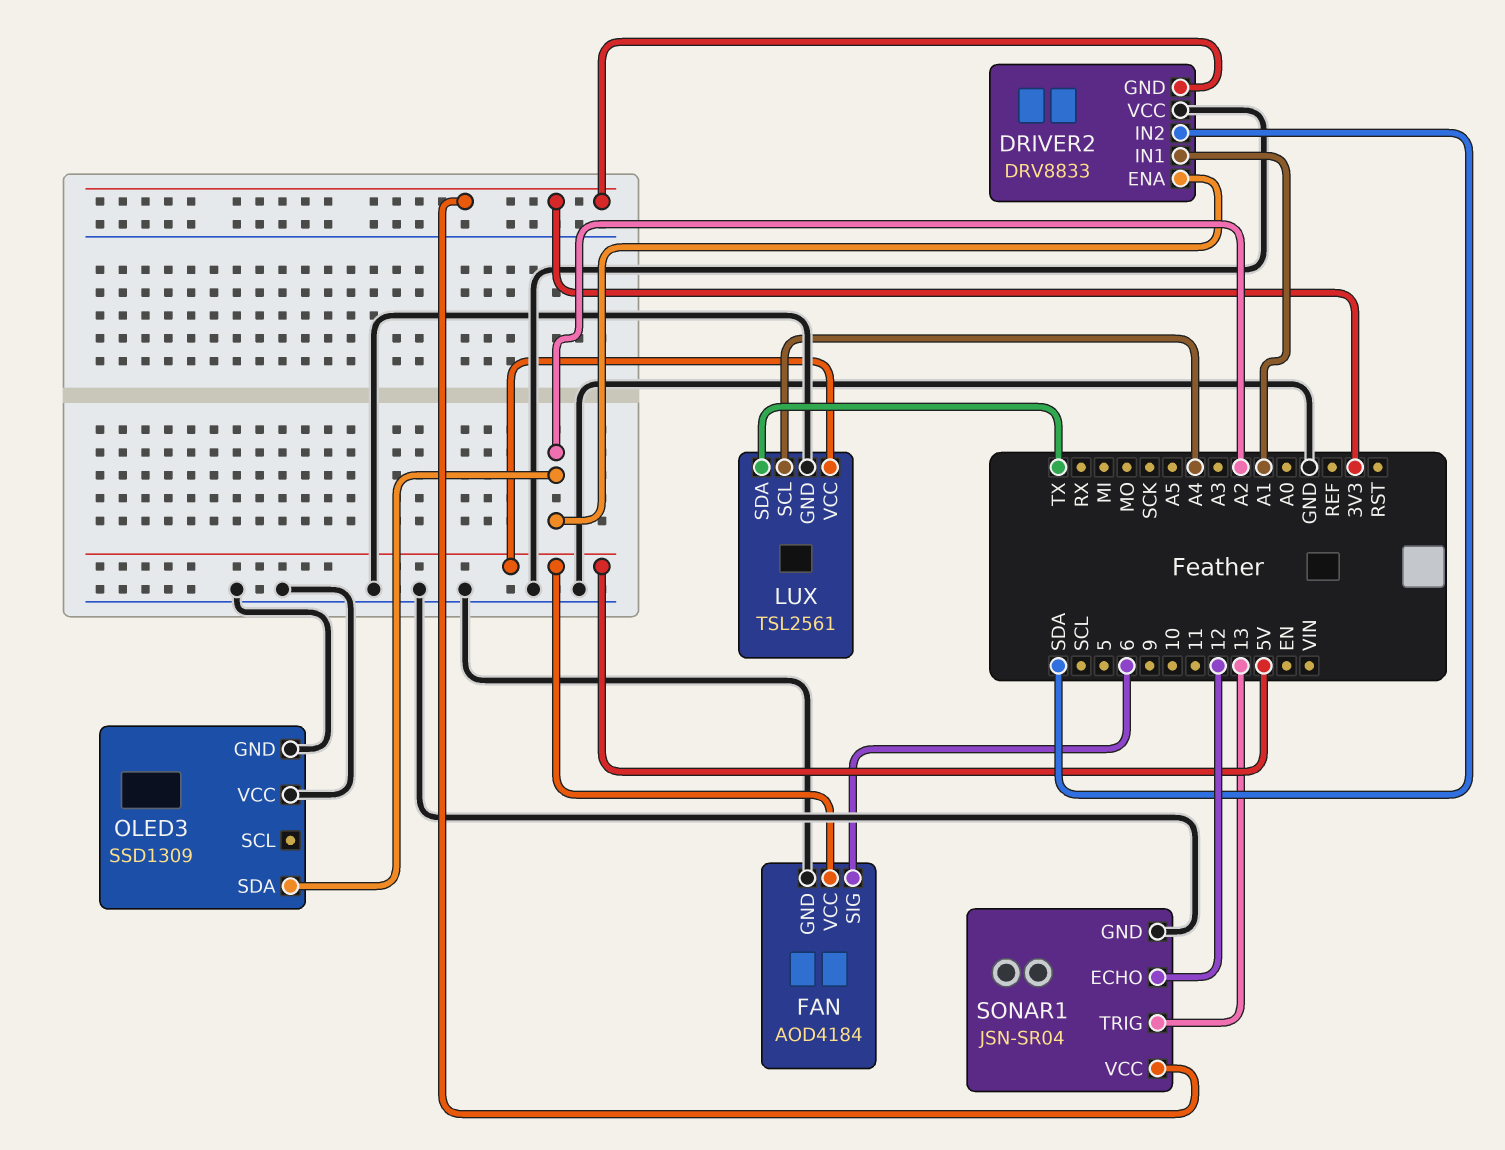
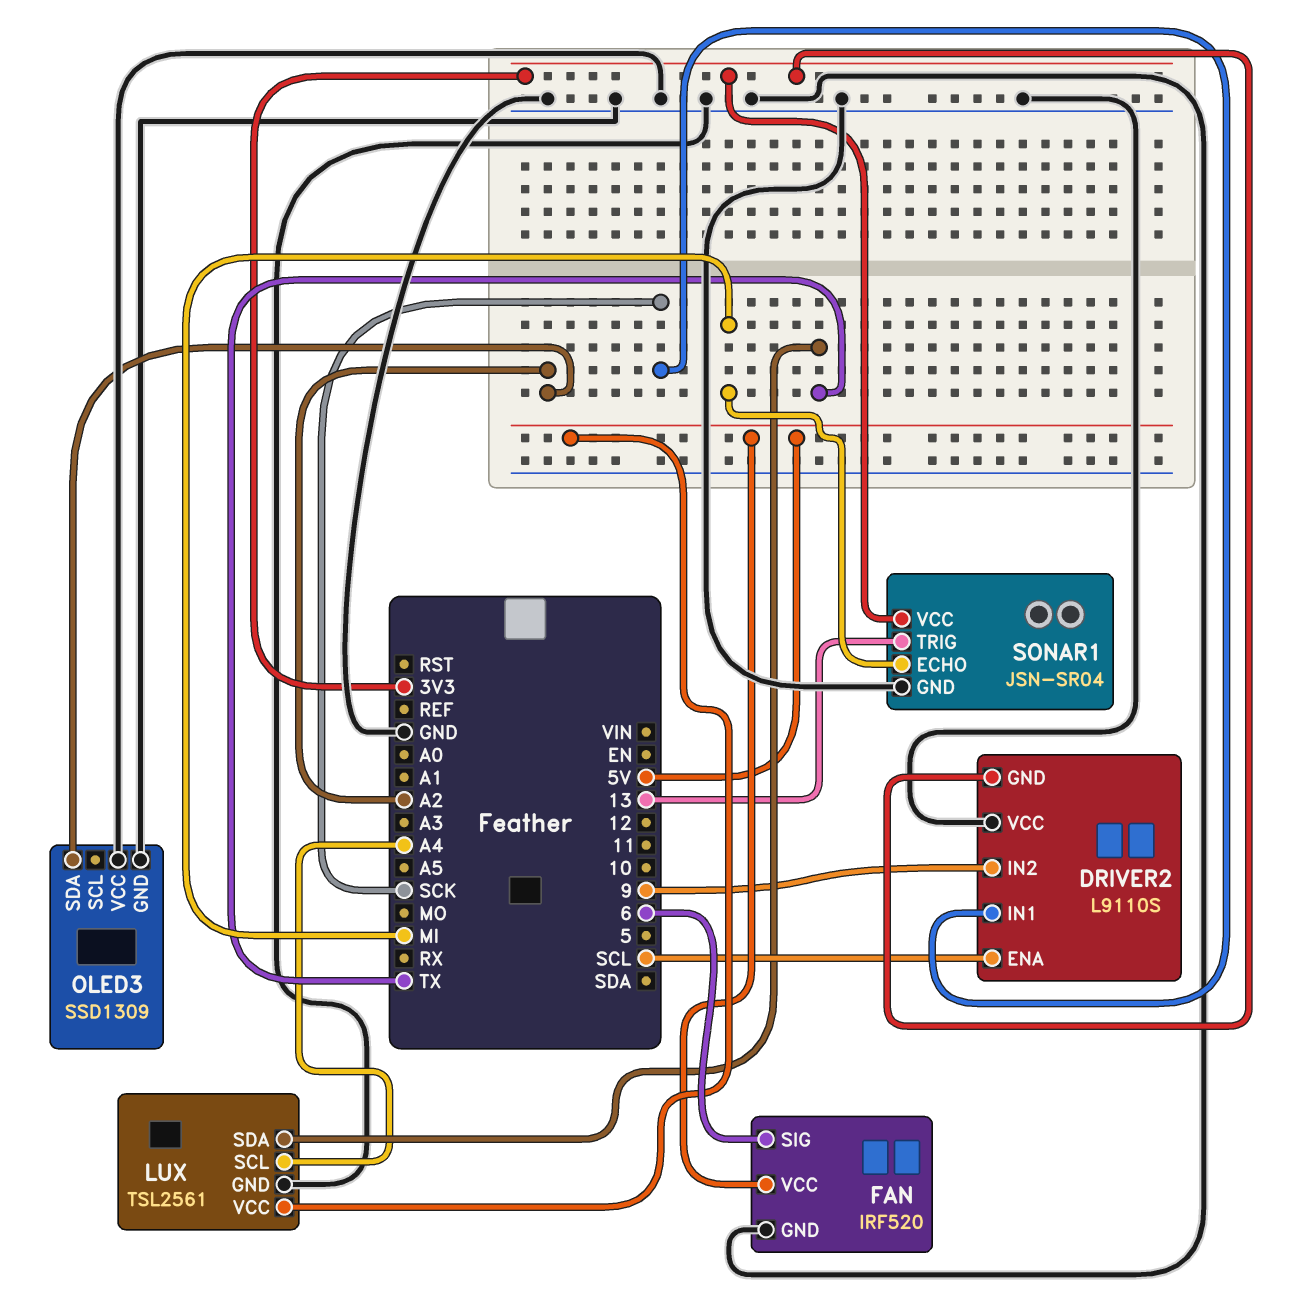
DRIVER2: DRV8833 -> L9110S
DRIVER2 pin ENA: A2 -> SCL
DRIVER2 pin IN1: A1 -> SCK
DRIVER2 pin IN2: SDA -> 9
FAN: AOD4184 -> IRF520
SONAR1 pin ECHO: 12 -> MI

